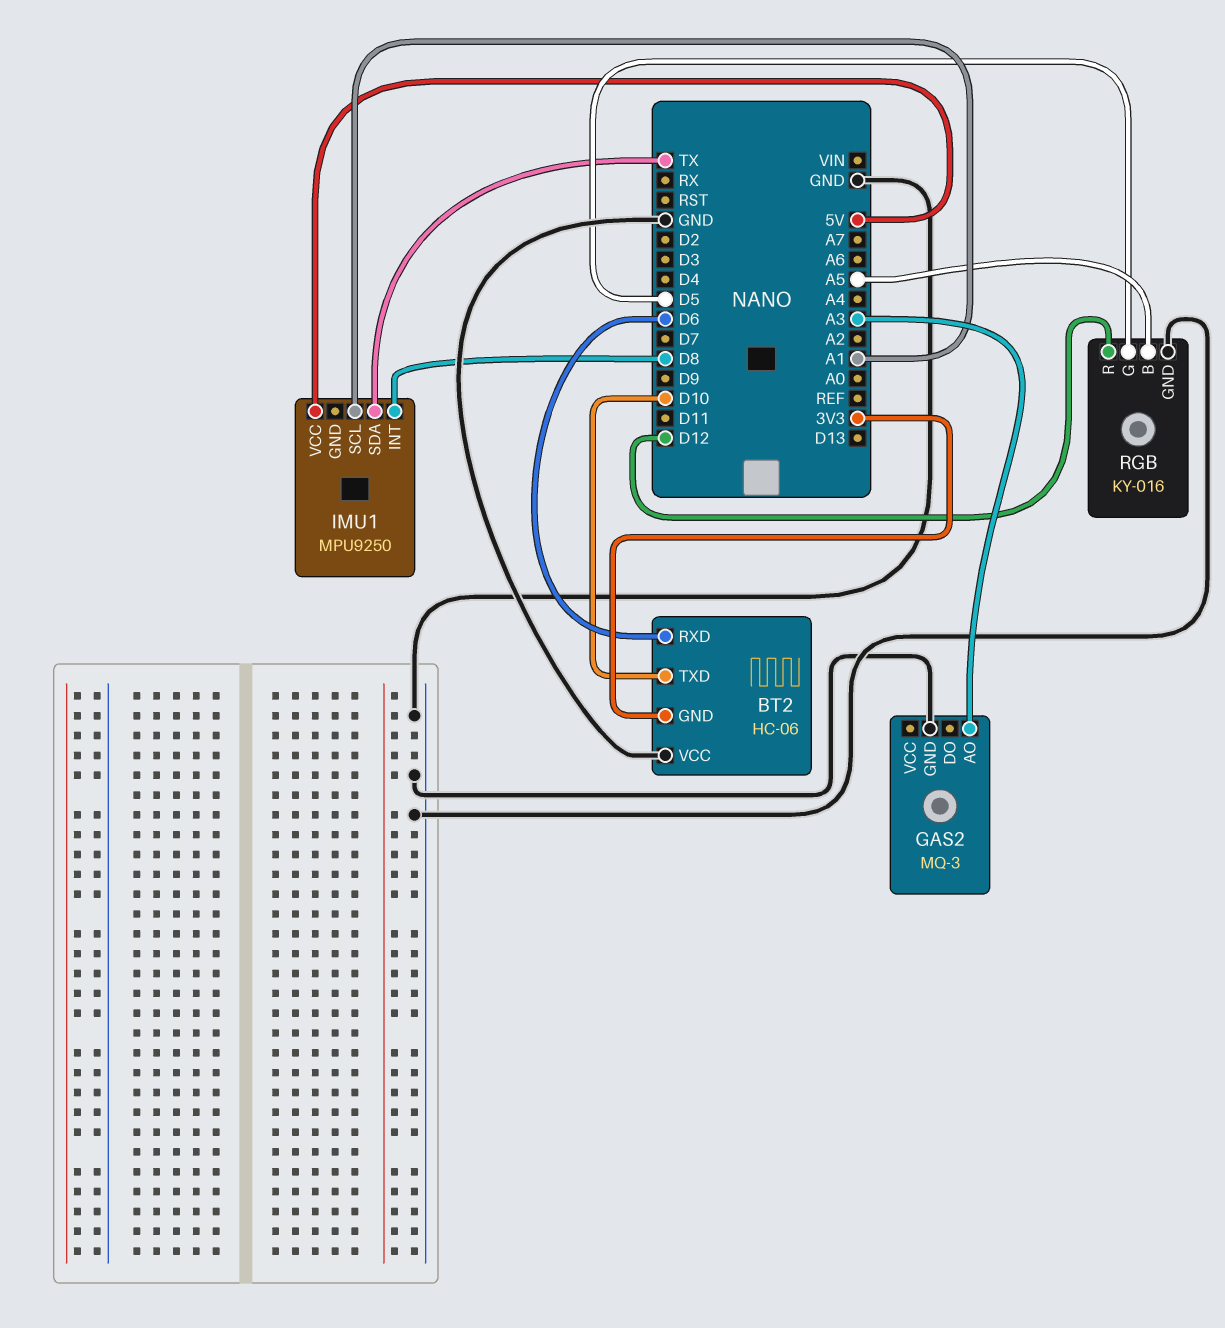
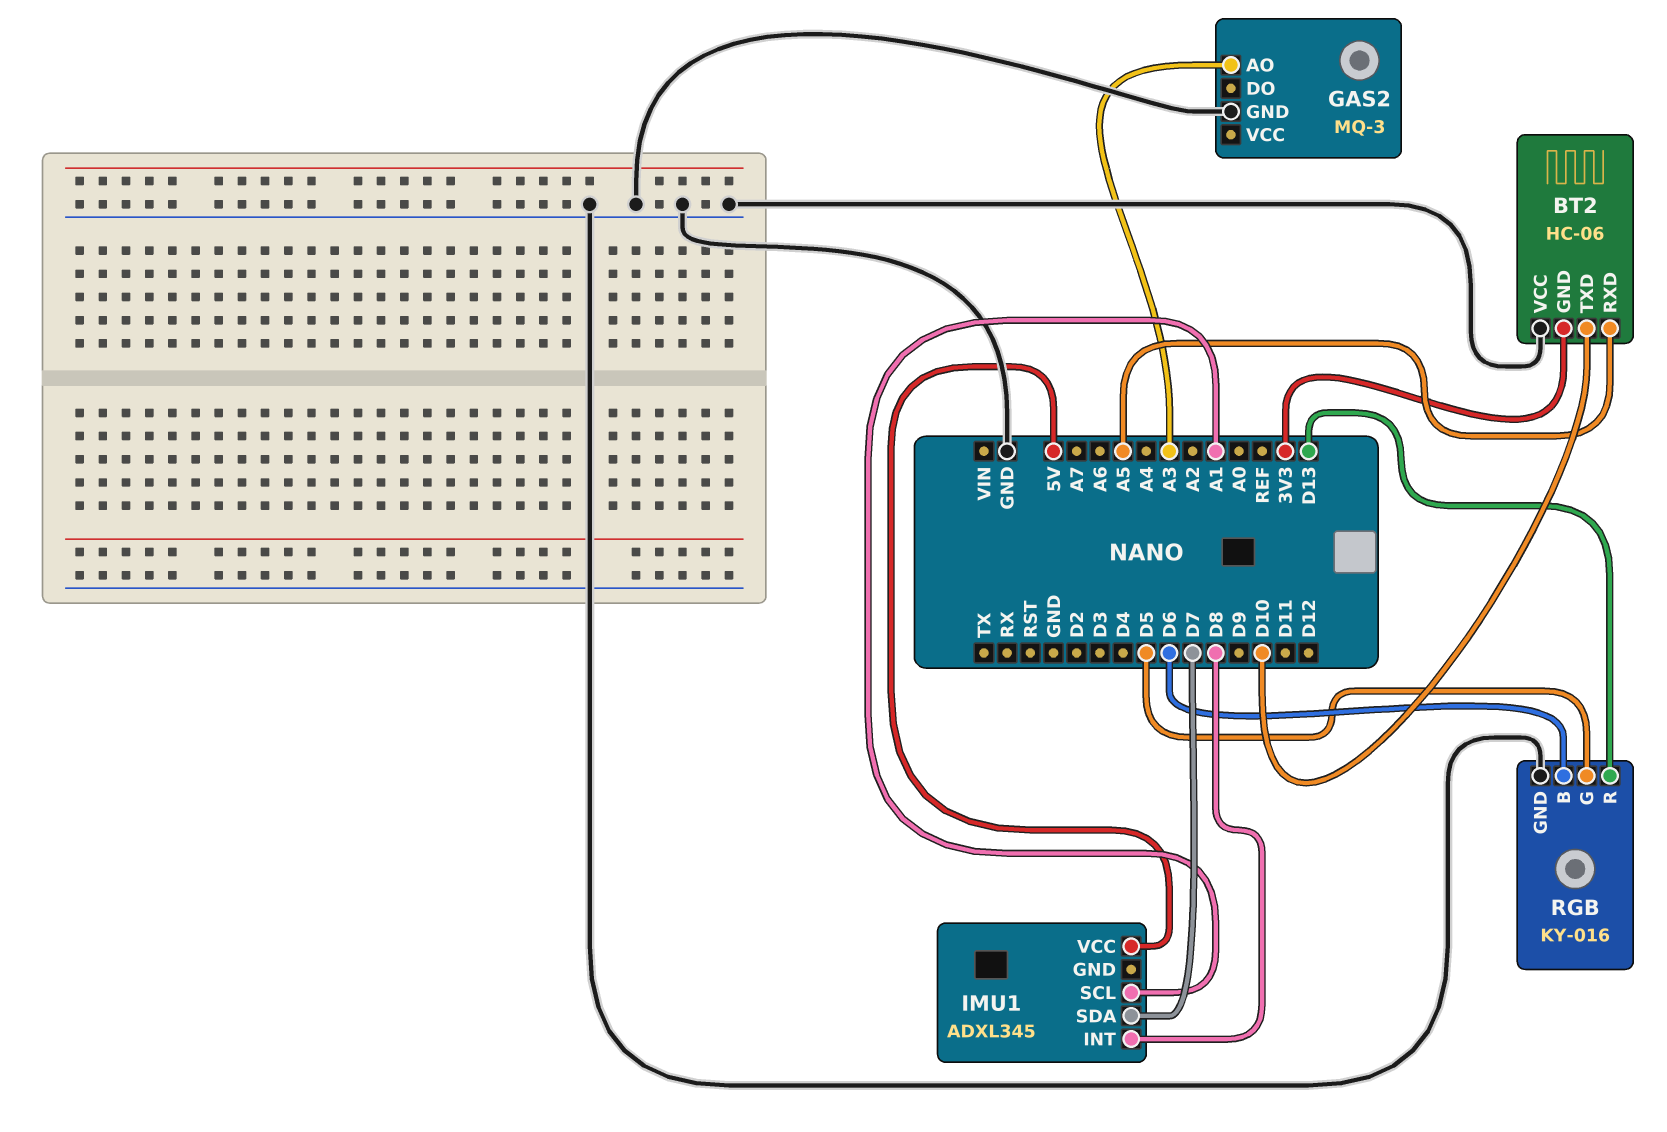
BT2 pin RXD: D6 -> A5
IMU1: MPU9250 -> ADXL345
IMU1 pin SDA: TX -> D7
RGB pin B: A5 -> D6
RGB pin R: D12 -> D13

